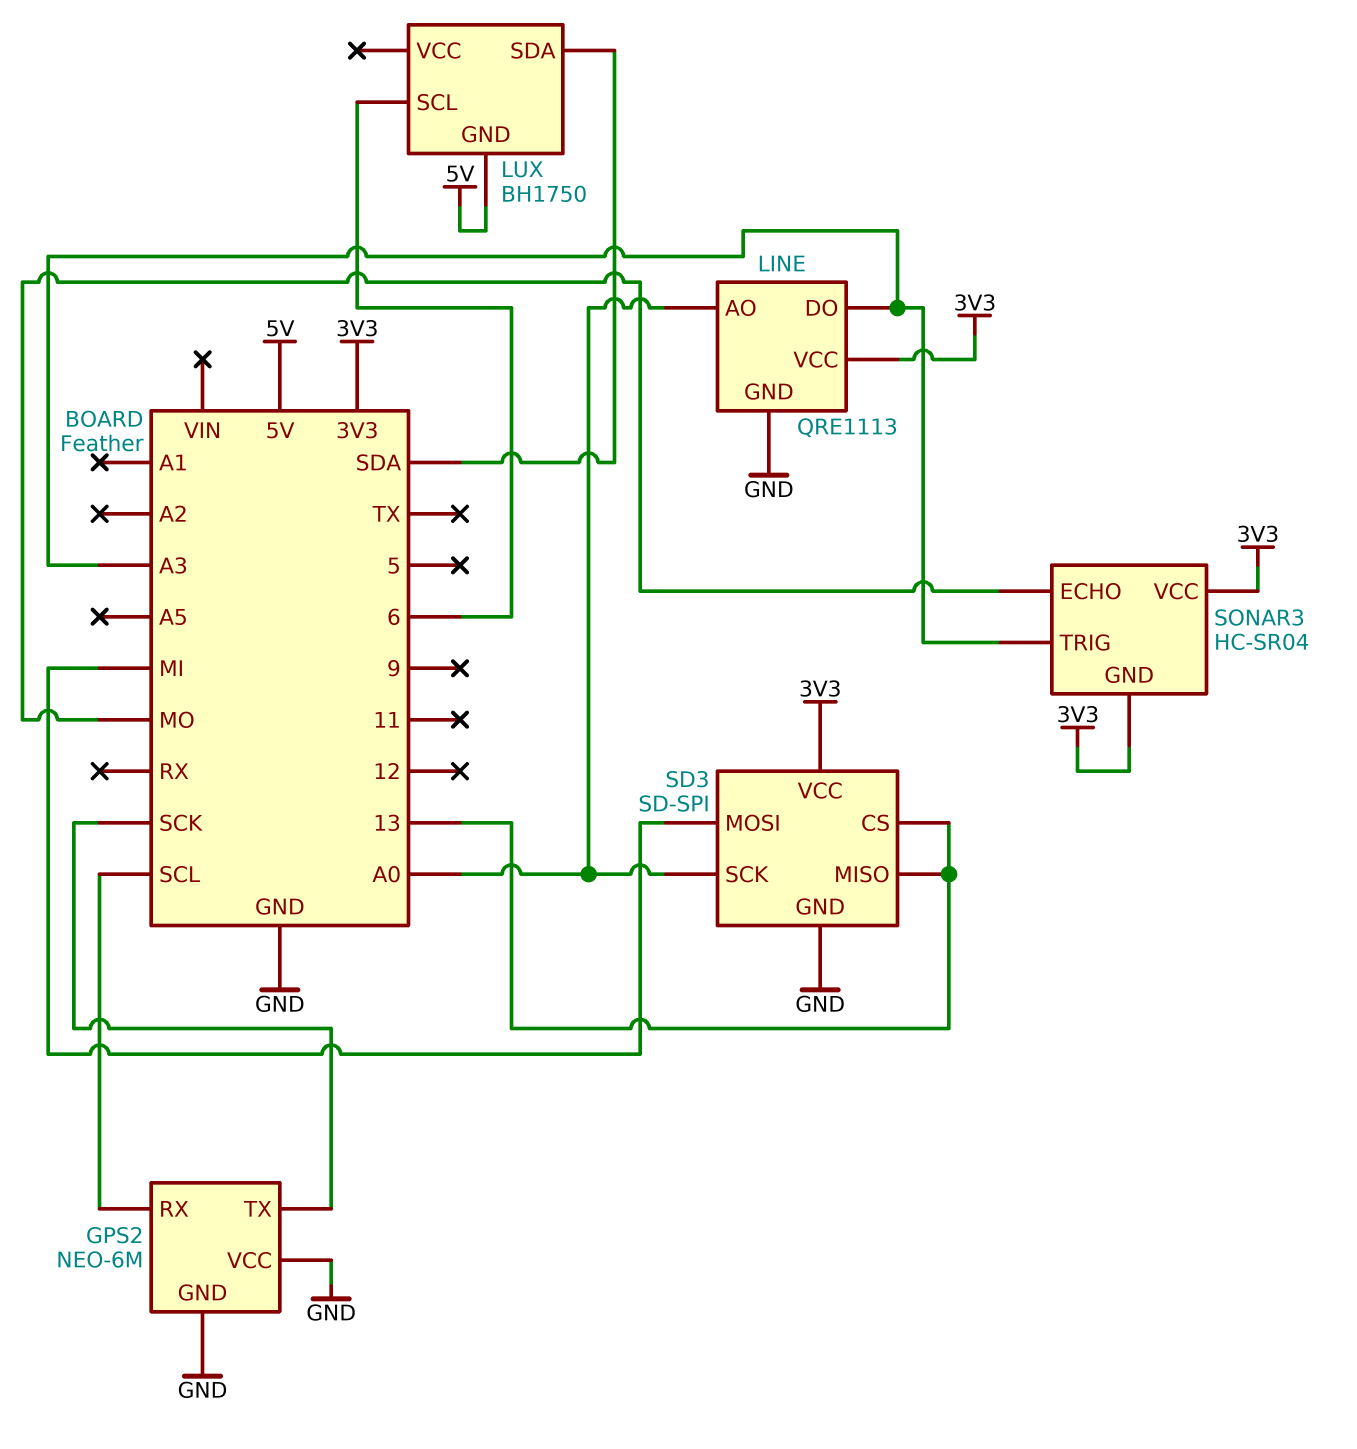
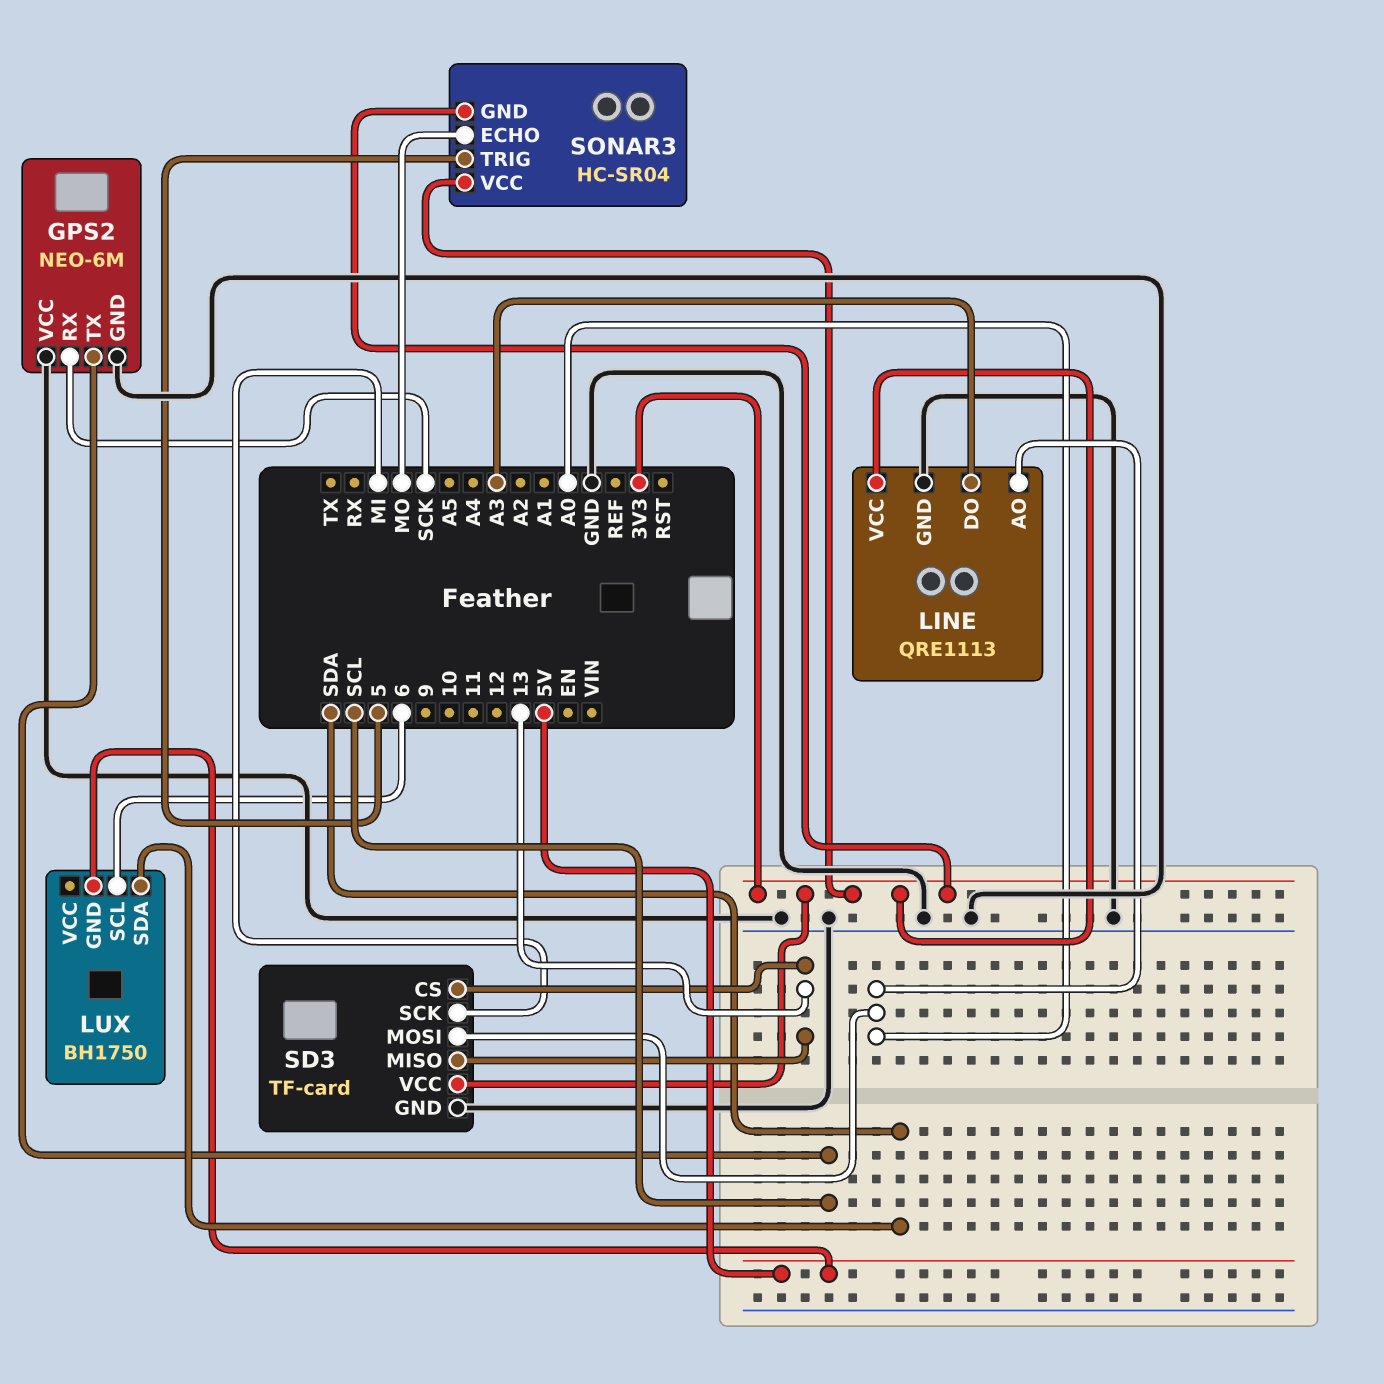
GPS2 pin RX: SCL -> SCK
GPS2 pin TX: SCK -> SCL
SD3: SD-SPI -> TF-card
SD3 pin MOSI: MI -> A0
SD3 pin SCK: A0 -> MI
SONAR3 pin TRIG: A3 -> 5

